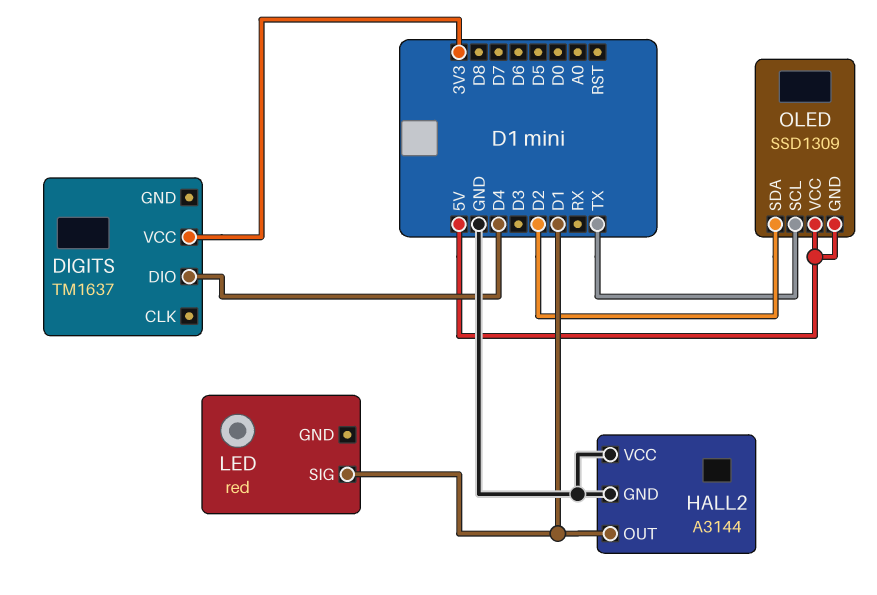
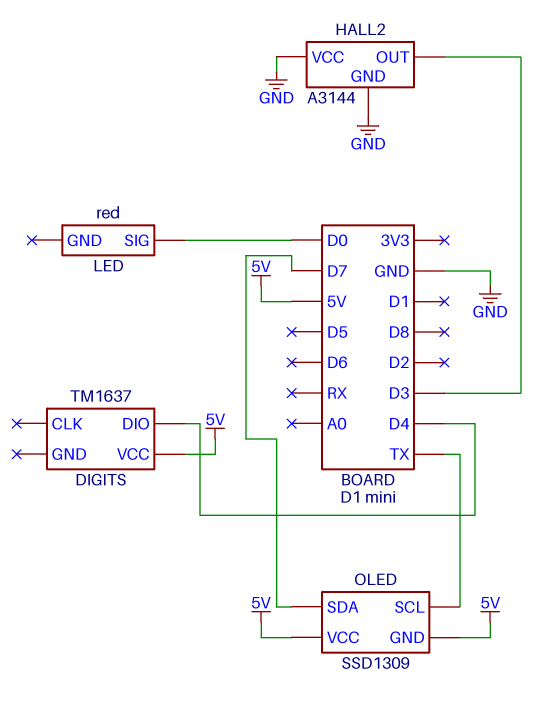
DIGITS pin VCC: 3V3 -> 5V
HALL2 pin OUT: D1 -> D3
LED pin SIG: D1 -> D0
OLED pin SDA: D2 -> D7

